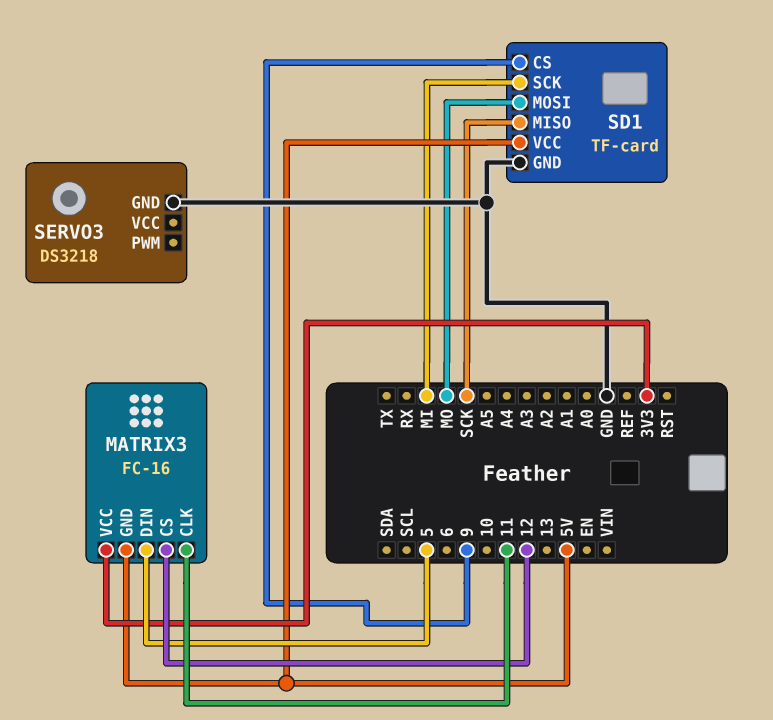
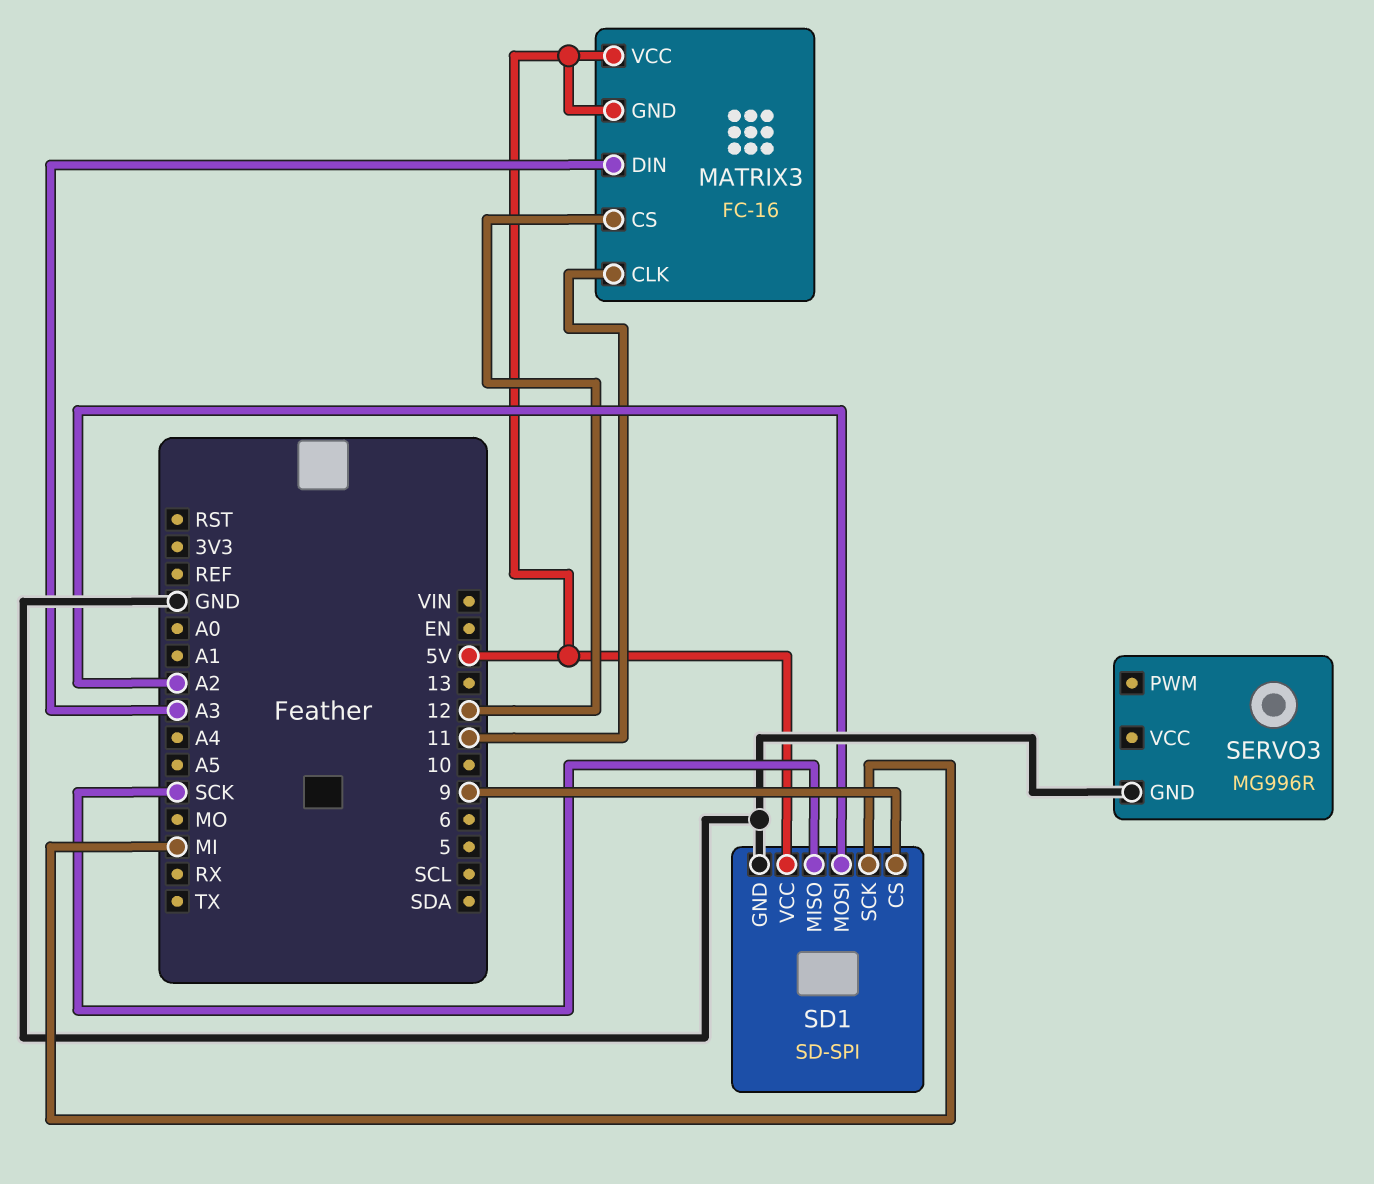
MATRIX3 pin DIN: 5 -> A3
MATRIX3 pin VCC: 3V3 -> 5V
SD1: TF-card -> SD-SPI
SD1 pin MOSI: MO -> A2
SERVO3: DS3218 -> MG996R

